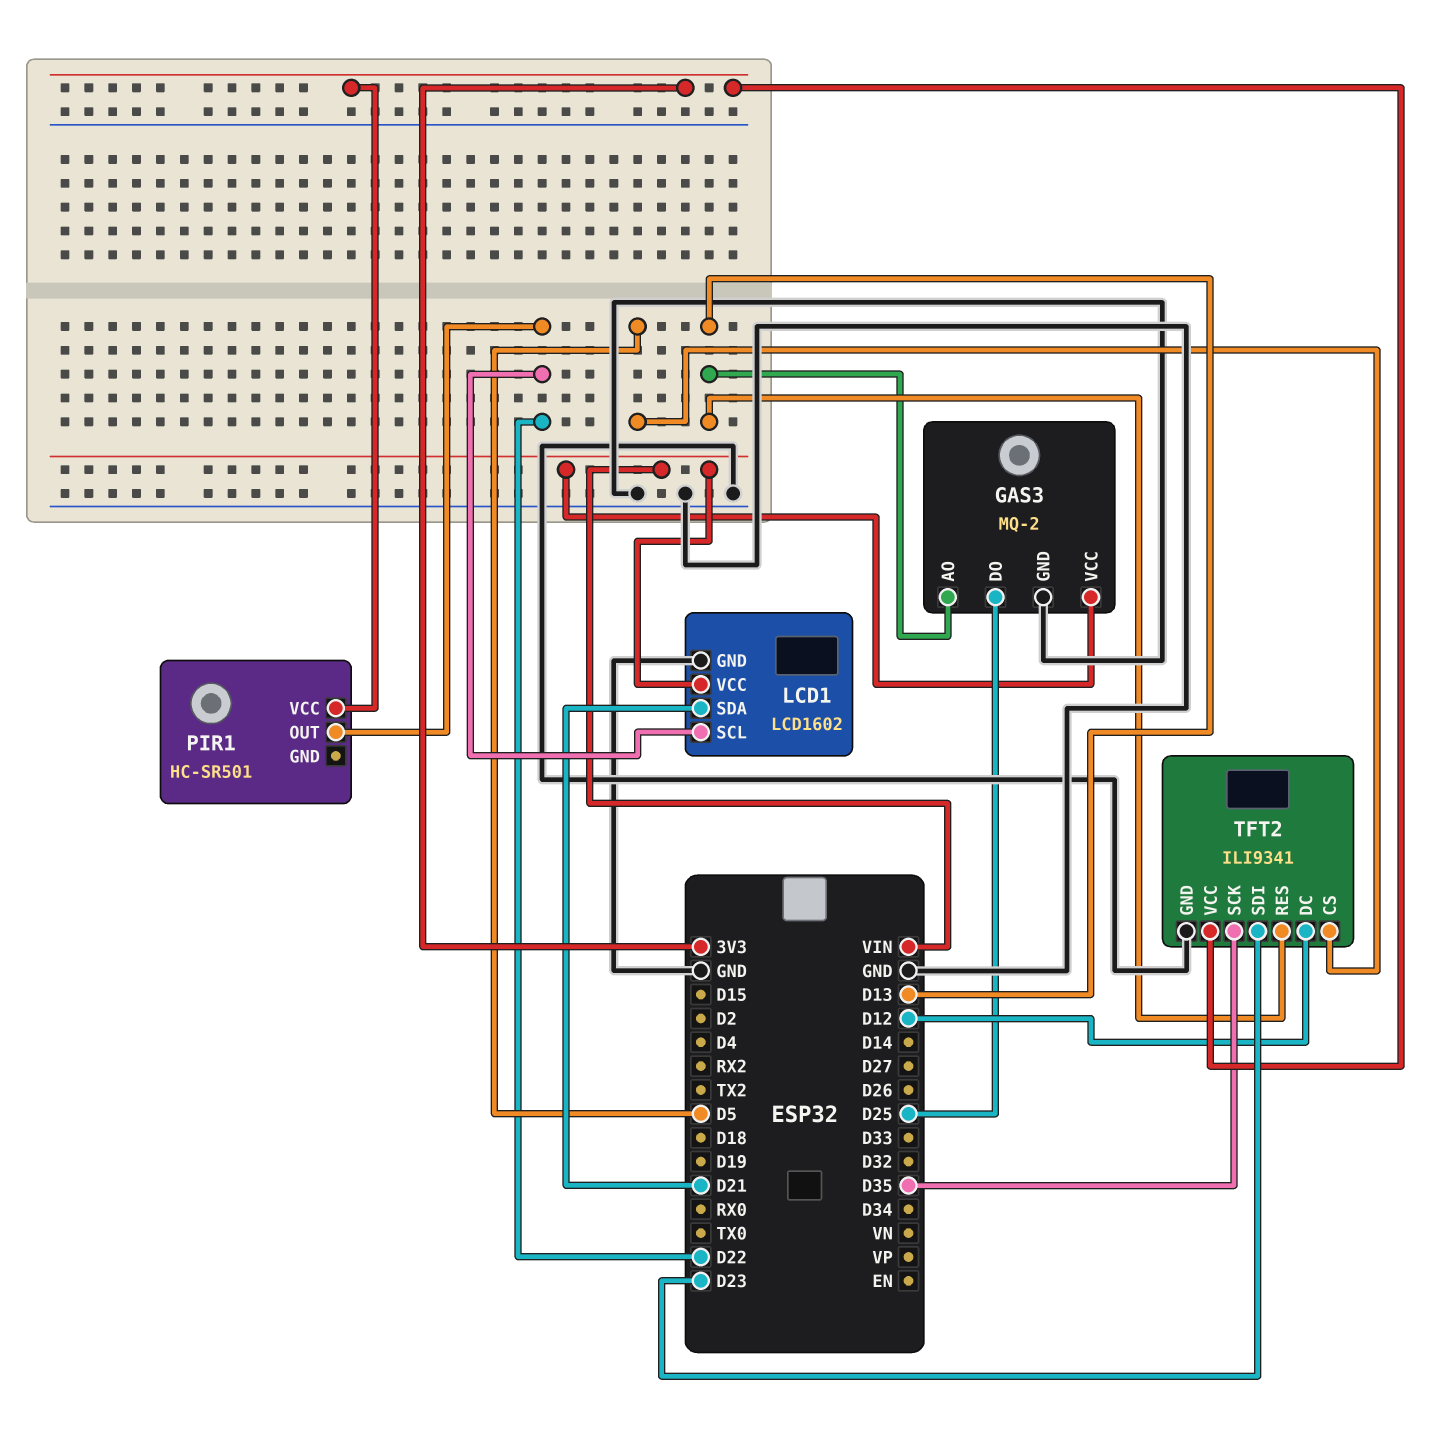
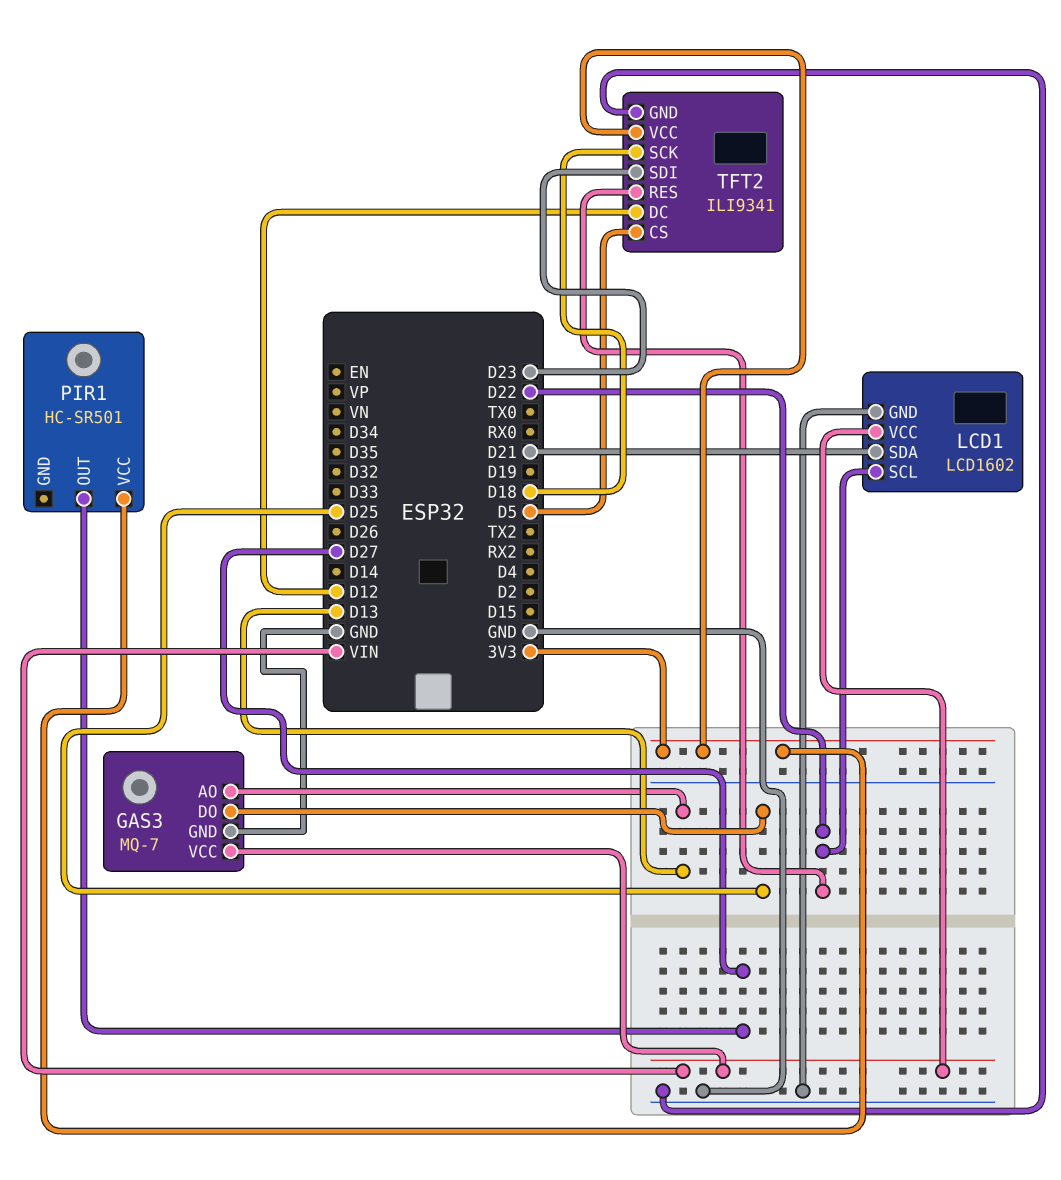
GAS3: MQ-2 -> MQ-7
PIR1 pin OUT: D22 -> D27
TFT2 pin RES: D13 -> D22
TFT2 pin SCK: D35 -> D18

